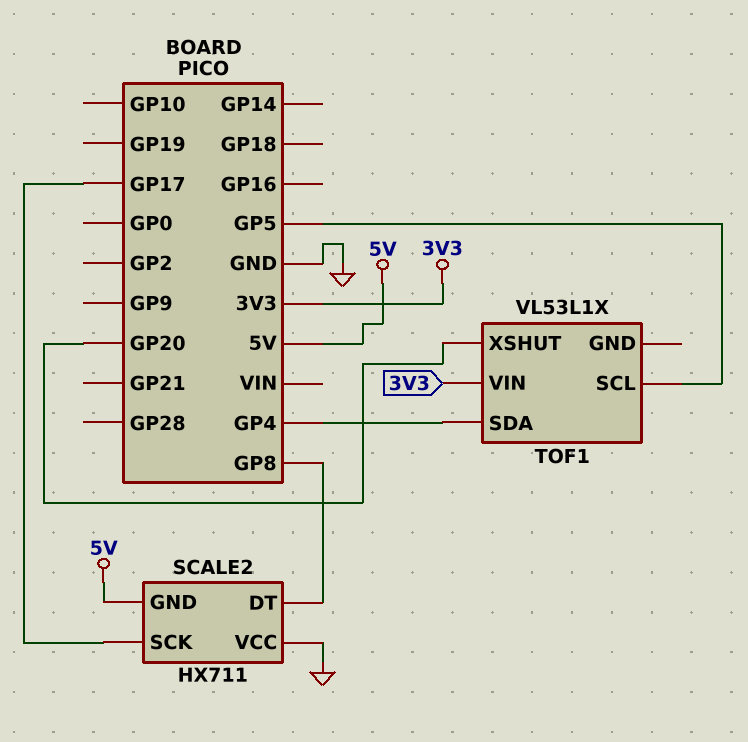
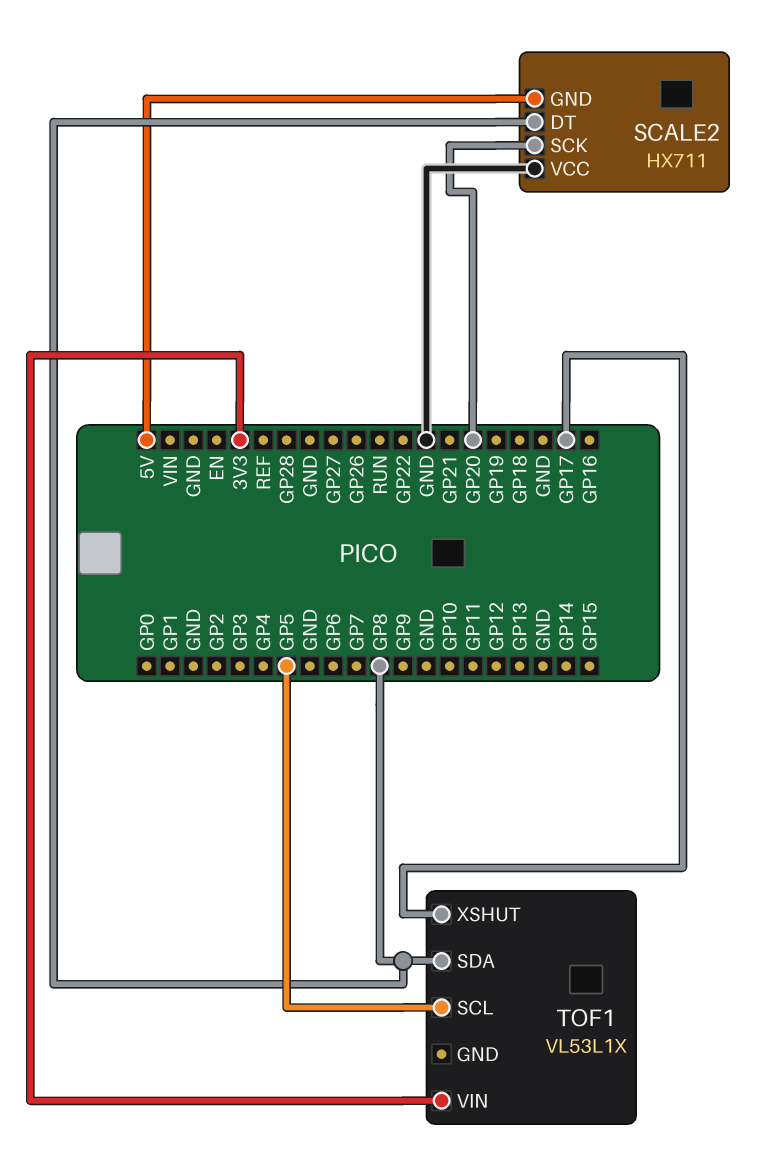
SCALE2 pin SCK: GP17 -> GP20
TOF1 pin SDA: GP4 -> GP8
TOF1 pin XSHUT: GP20 -> GP17

